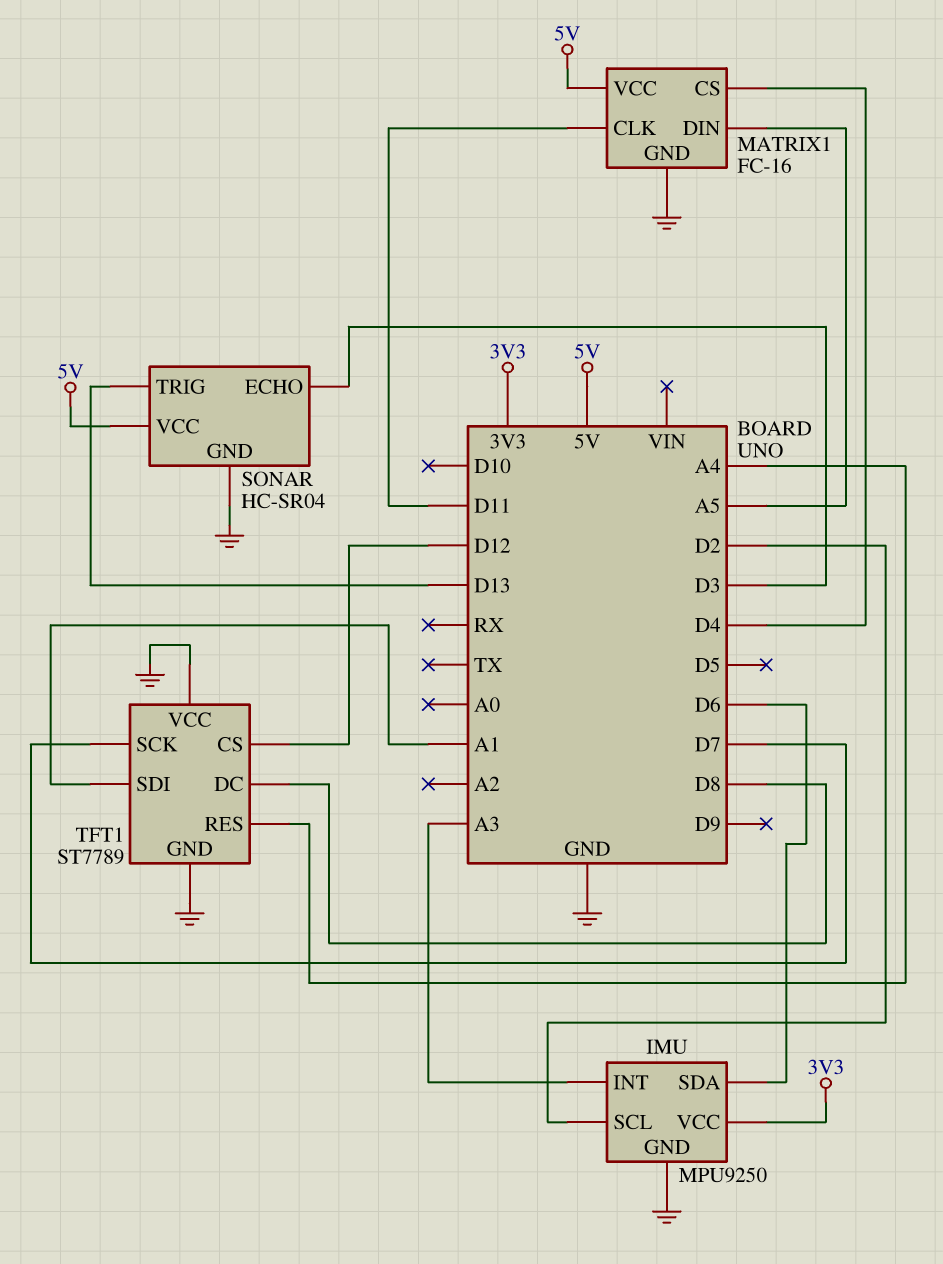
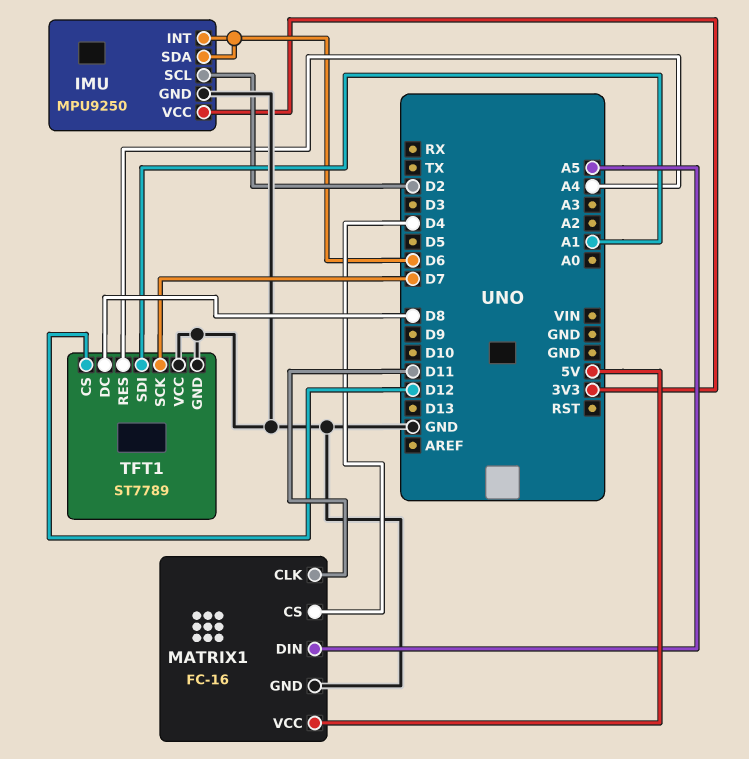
IMU pin INT: A3 -> D6
SONAR: HC-SR04 -> none
SONAR pin ECHO: D3 -> none
SONAR pin GND: GND -> none
SONAR pin TRIG: D13 -> none
SONAR pin VCC: 5V -> none

